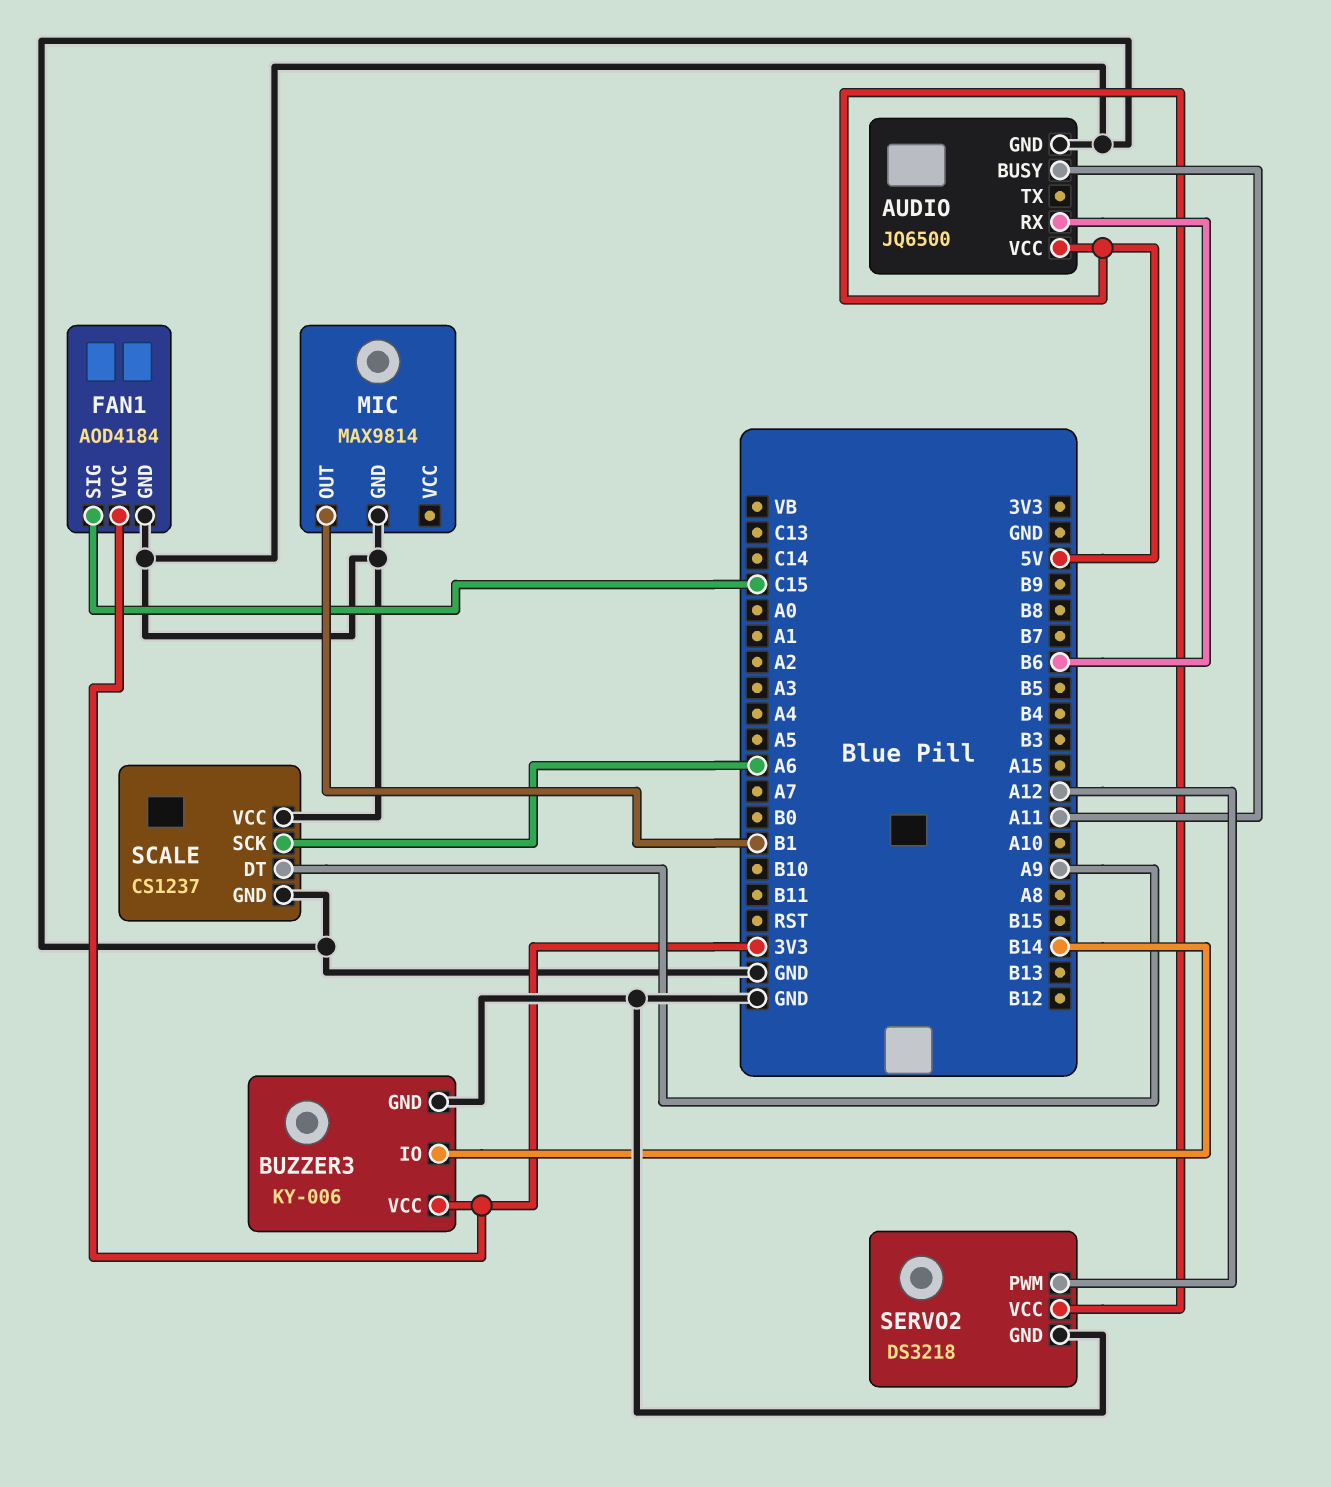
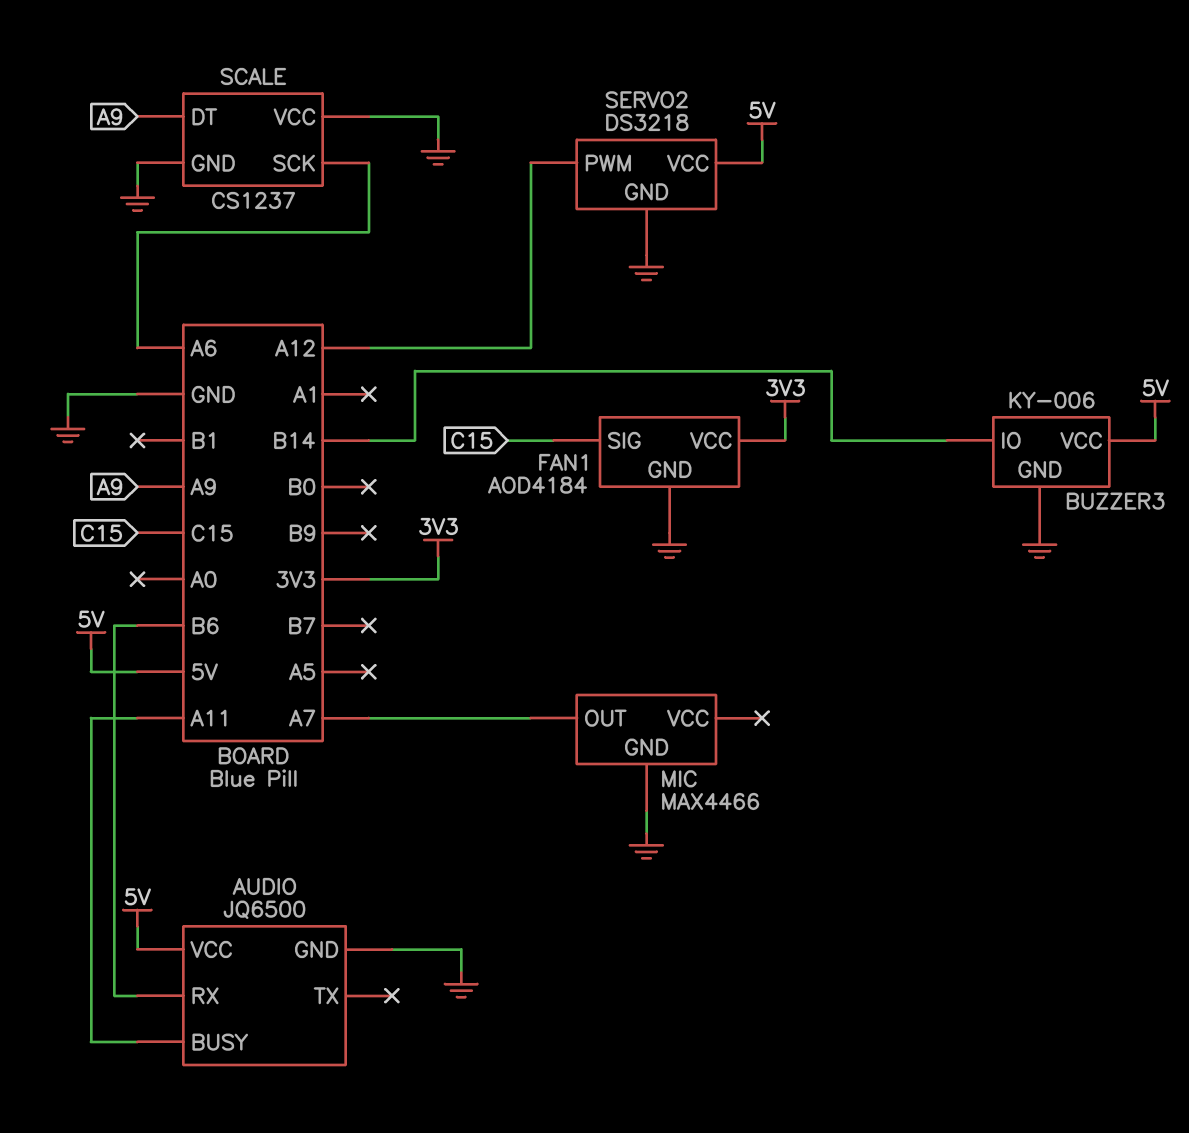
BUZZER3 pin VCC: 3V3 -> 5V
MIC: MAX9814 -> MAX4466
MIC pin OUT: B1 -> A7

